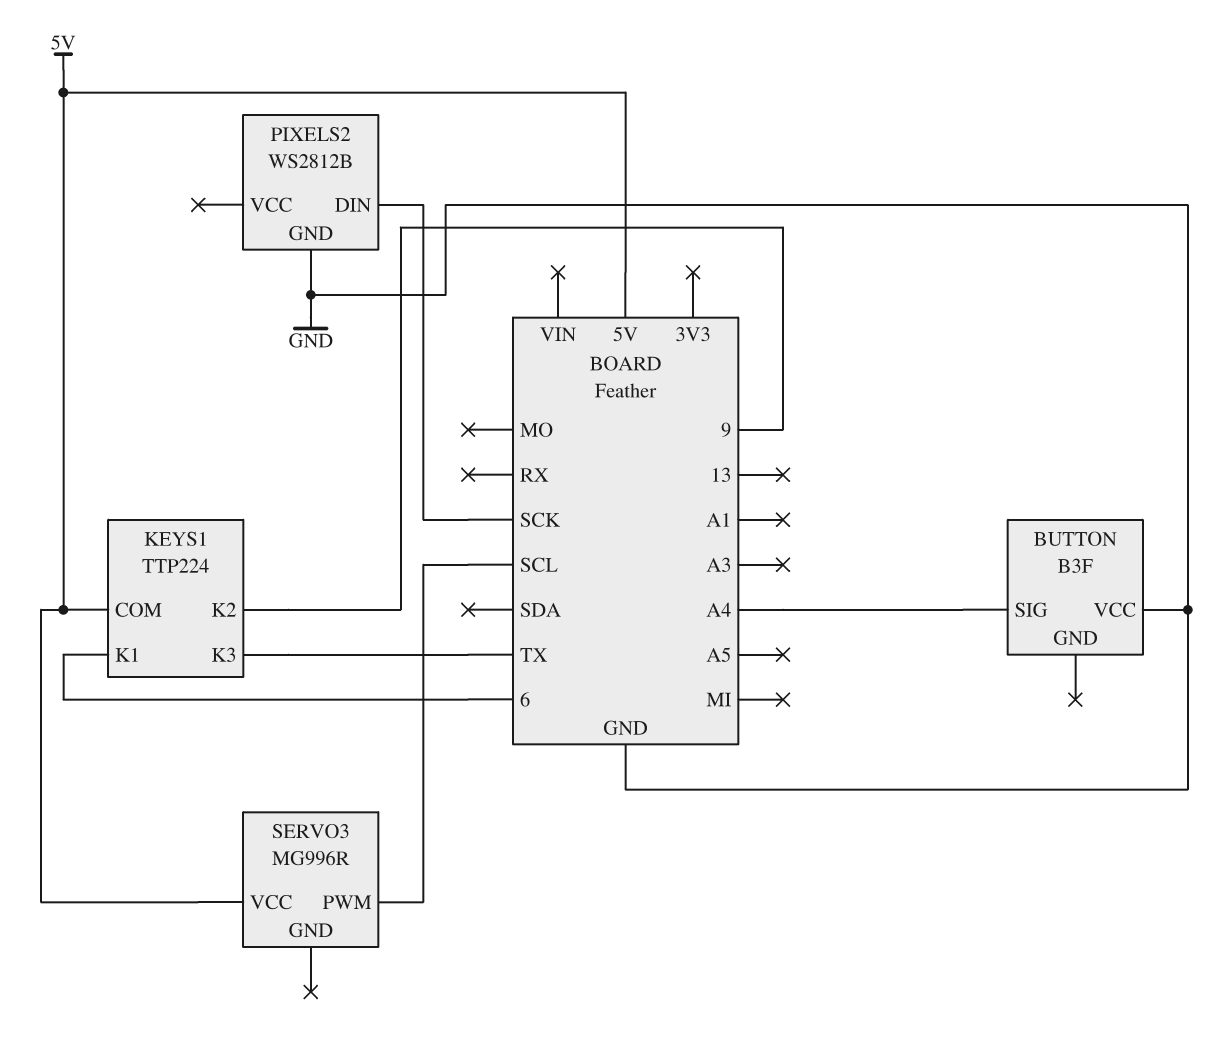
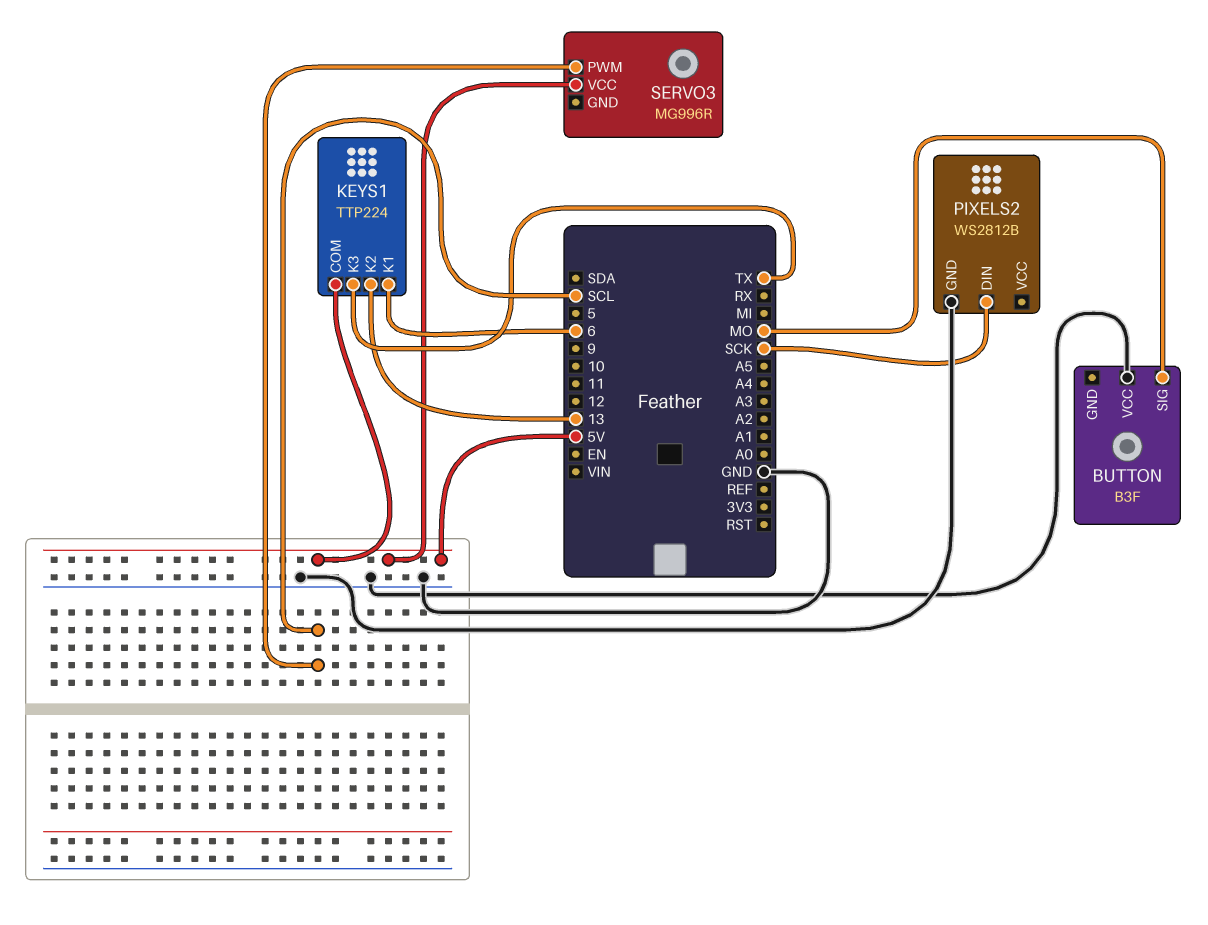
BUTTON pin SIG: A4 -> MO
KEYS1 pin K2: 9 -> 13

